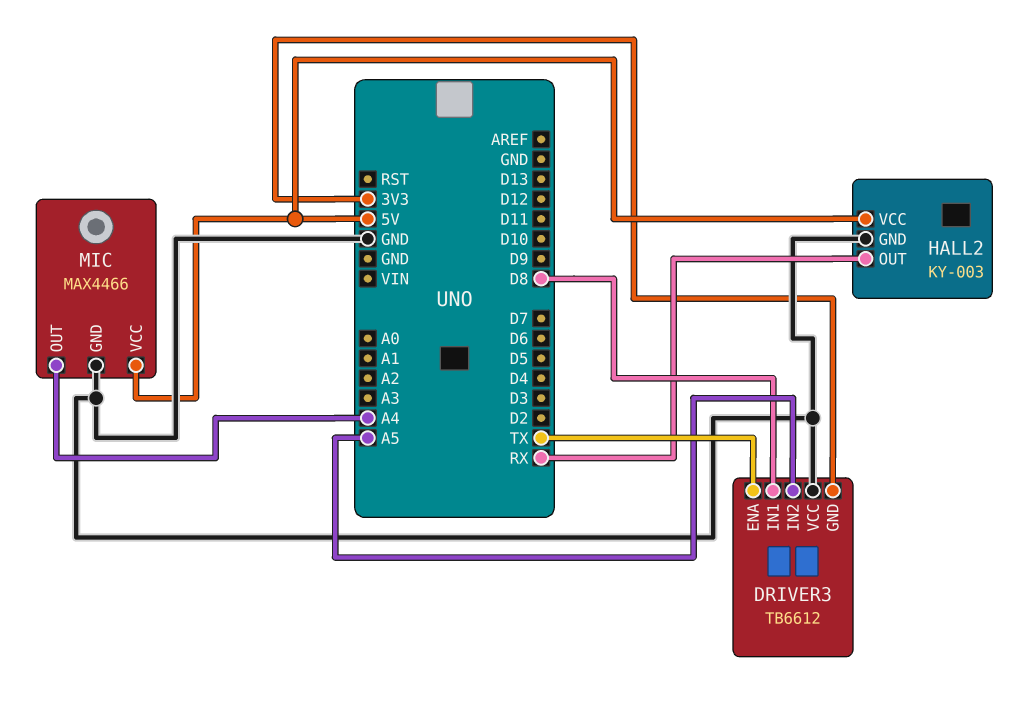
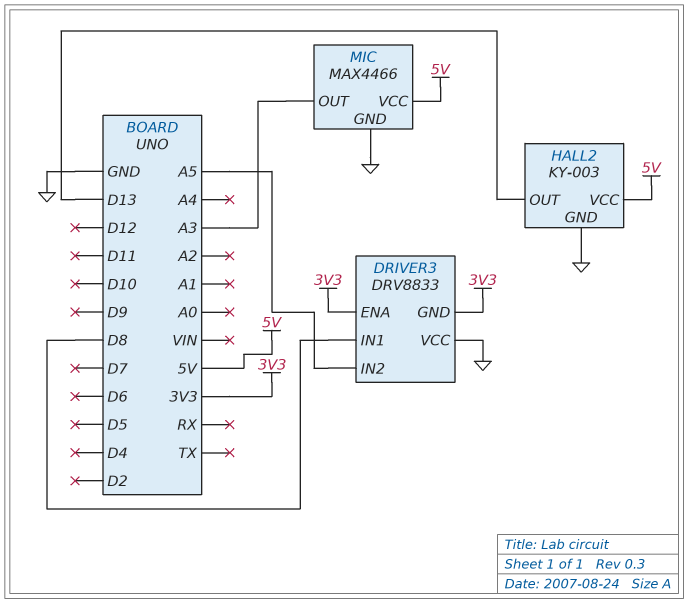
DRIVER3: TB6612 -> DRV8833
DRIVER3 pin ENA: TX -> 3V3
HALL2 pin OUT: RX -> D13
MIC pin OUT: A4 -> A3

